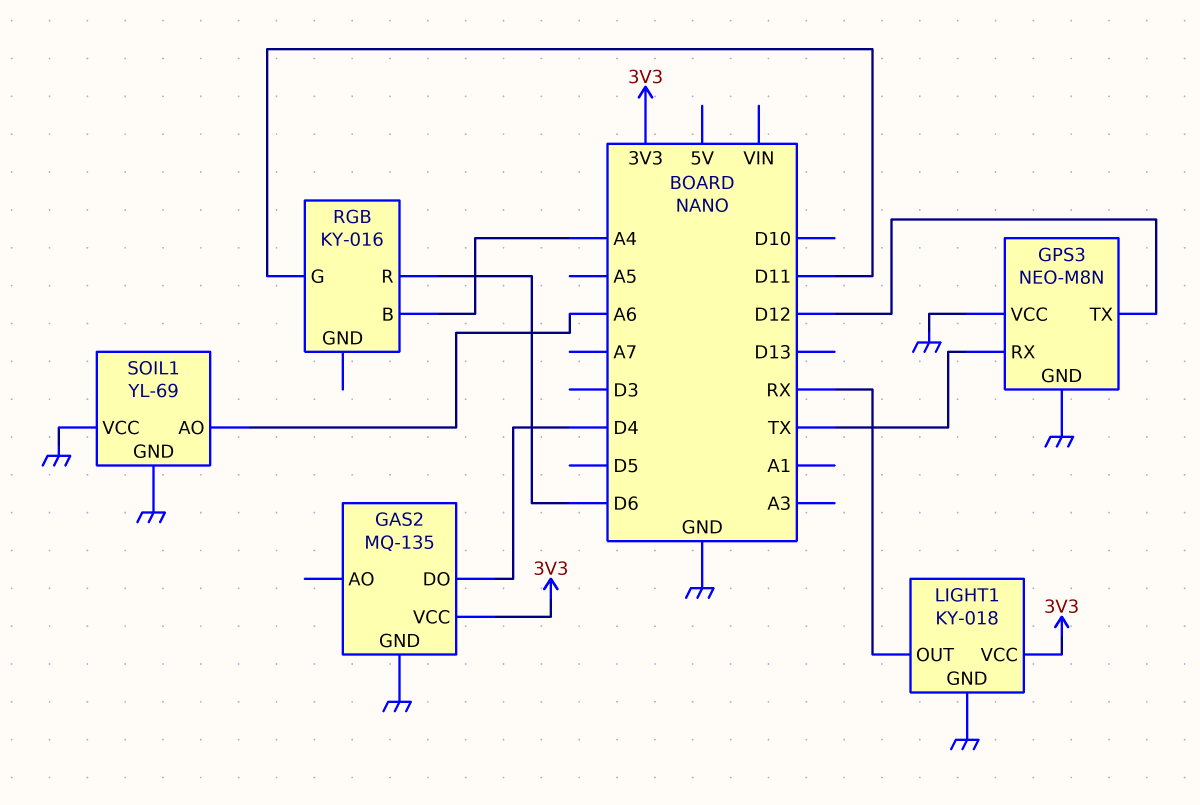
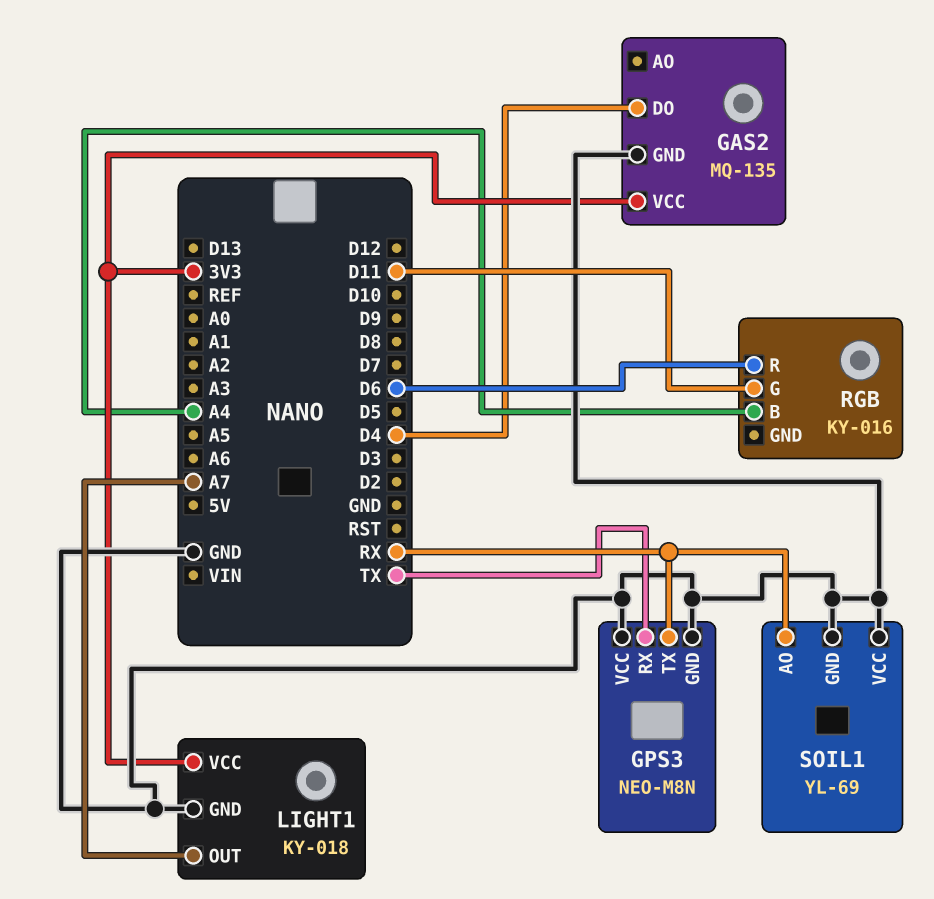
GPS3 pin TX: D12 -> RX
LIGHT1 pin OUT: RX -> A7
SOIL1 pin AO: A6 -> RX

